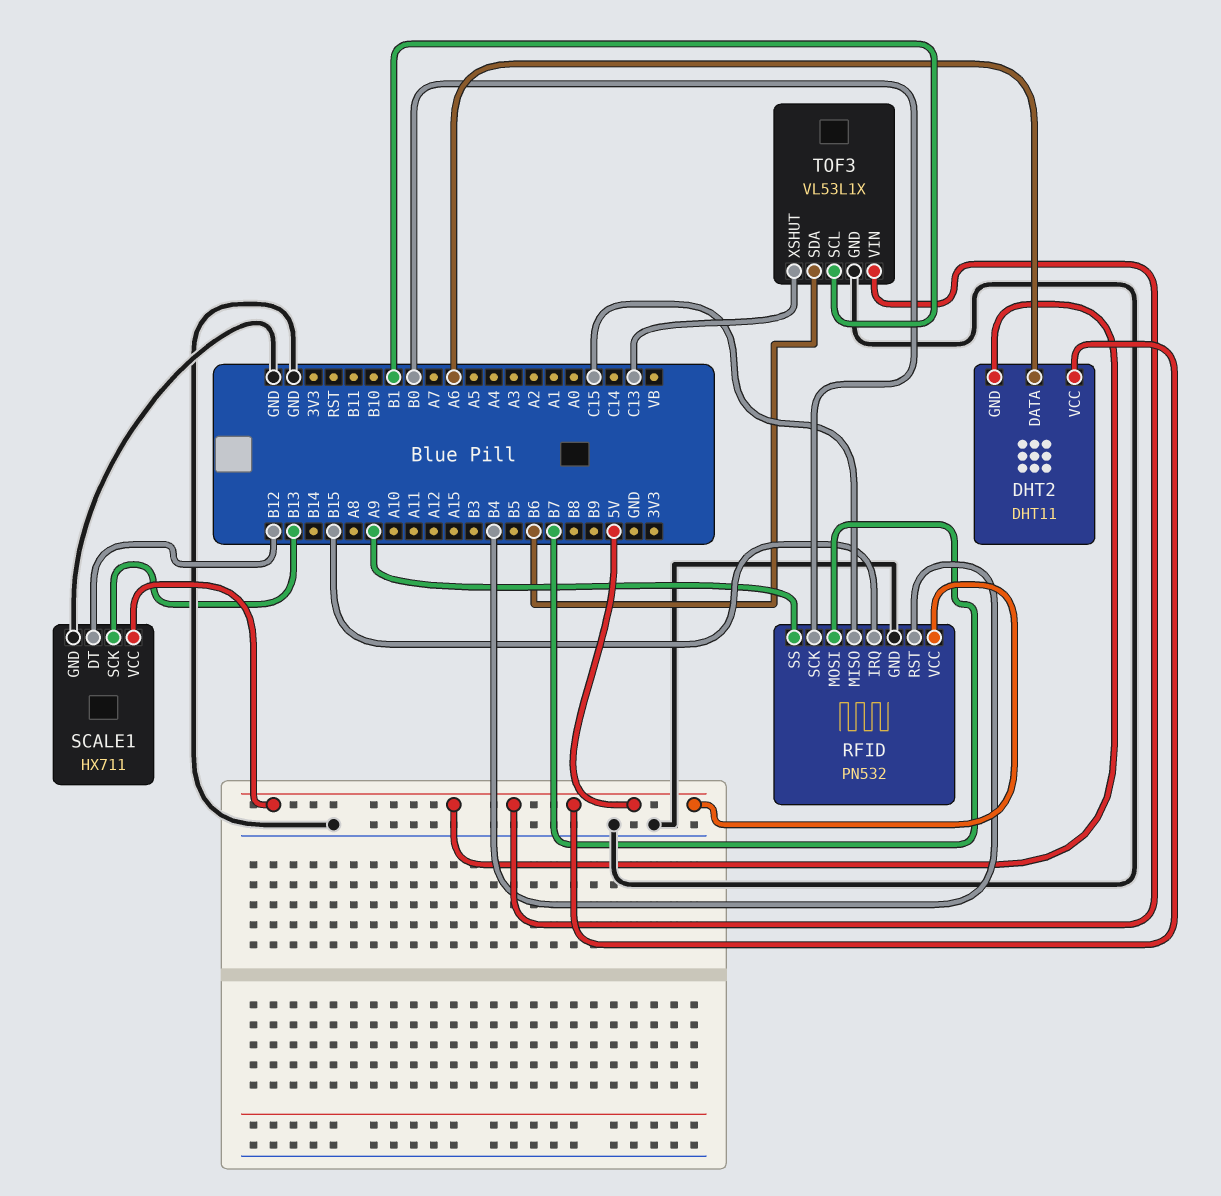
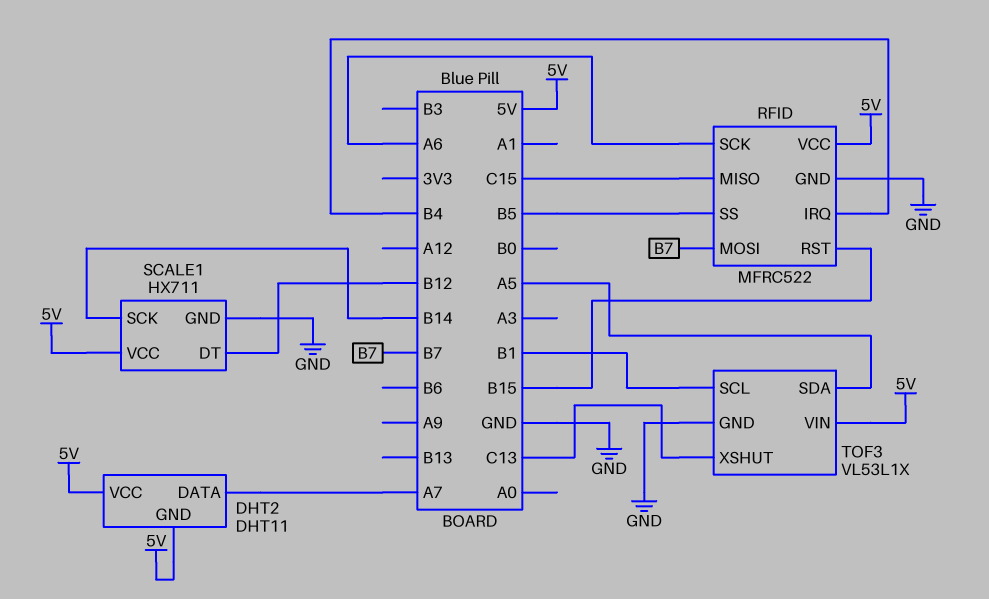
DHT2 pin DATA: A6 -> A7
RFID: PN532 -> MFRC522
RFID pin IRQ: B15 -> B4
RFID pin RST: B4 -> B15
RFID pin SCK: B0 -> A6
RFID pin SS: A9 -> B5
SCALE1 pin SCK: B13 -> B14
TOF3 pin SDA: B6 -> A5

